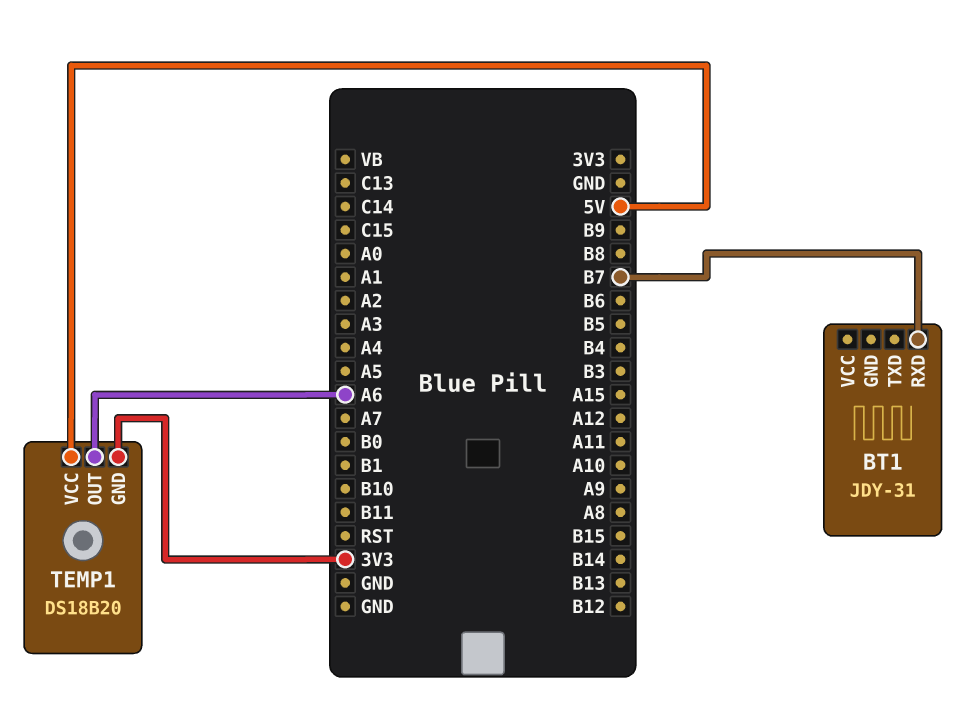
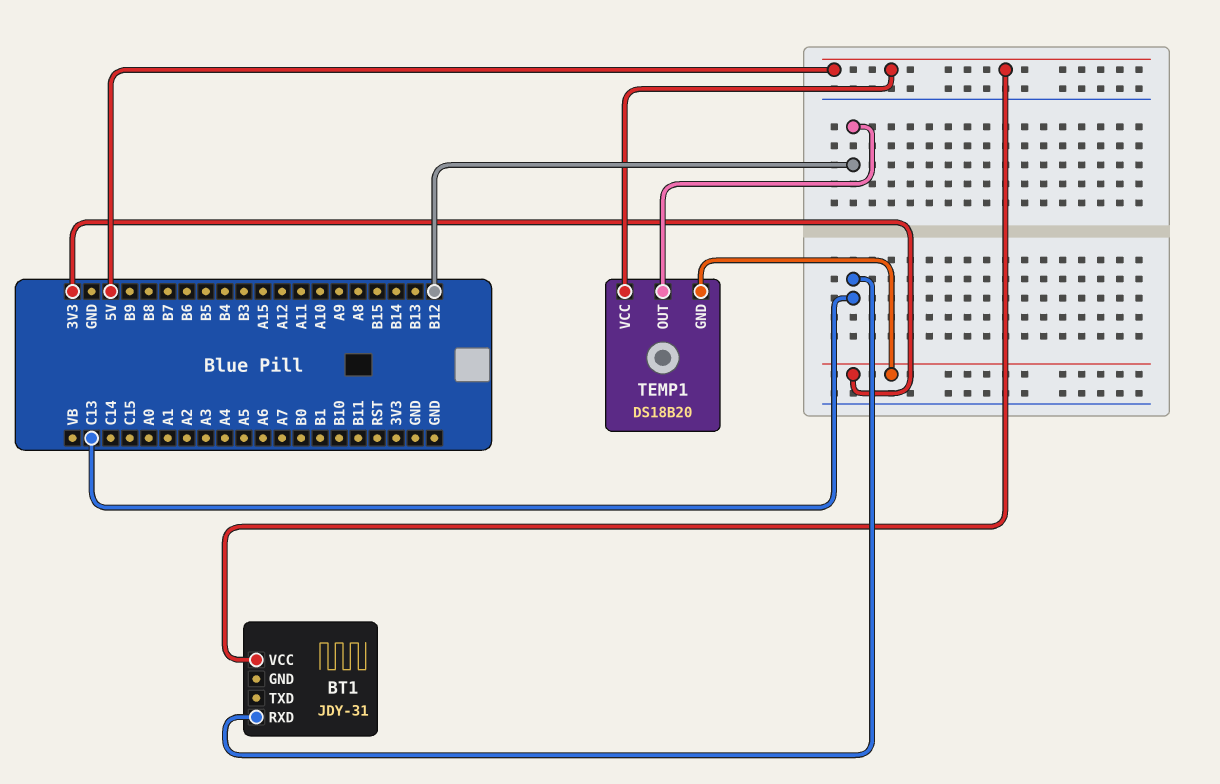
BT1 pin RXD: B7 -> C13
BT1 pin VCC: none -> 5V
TEMP1 pin OUT: A6 -> B12

